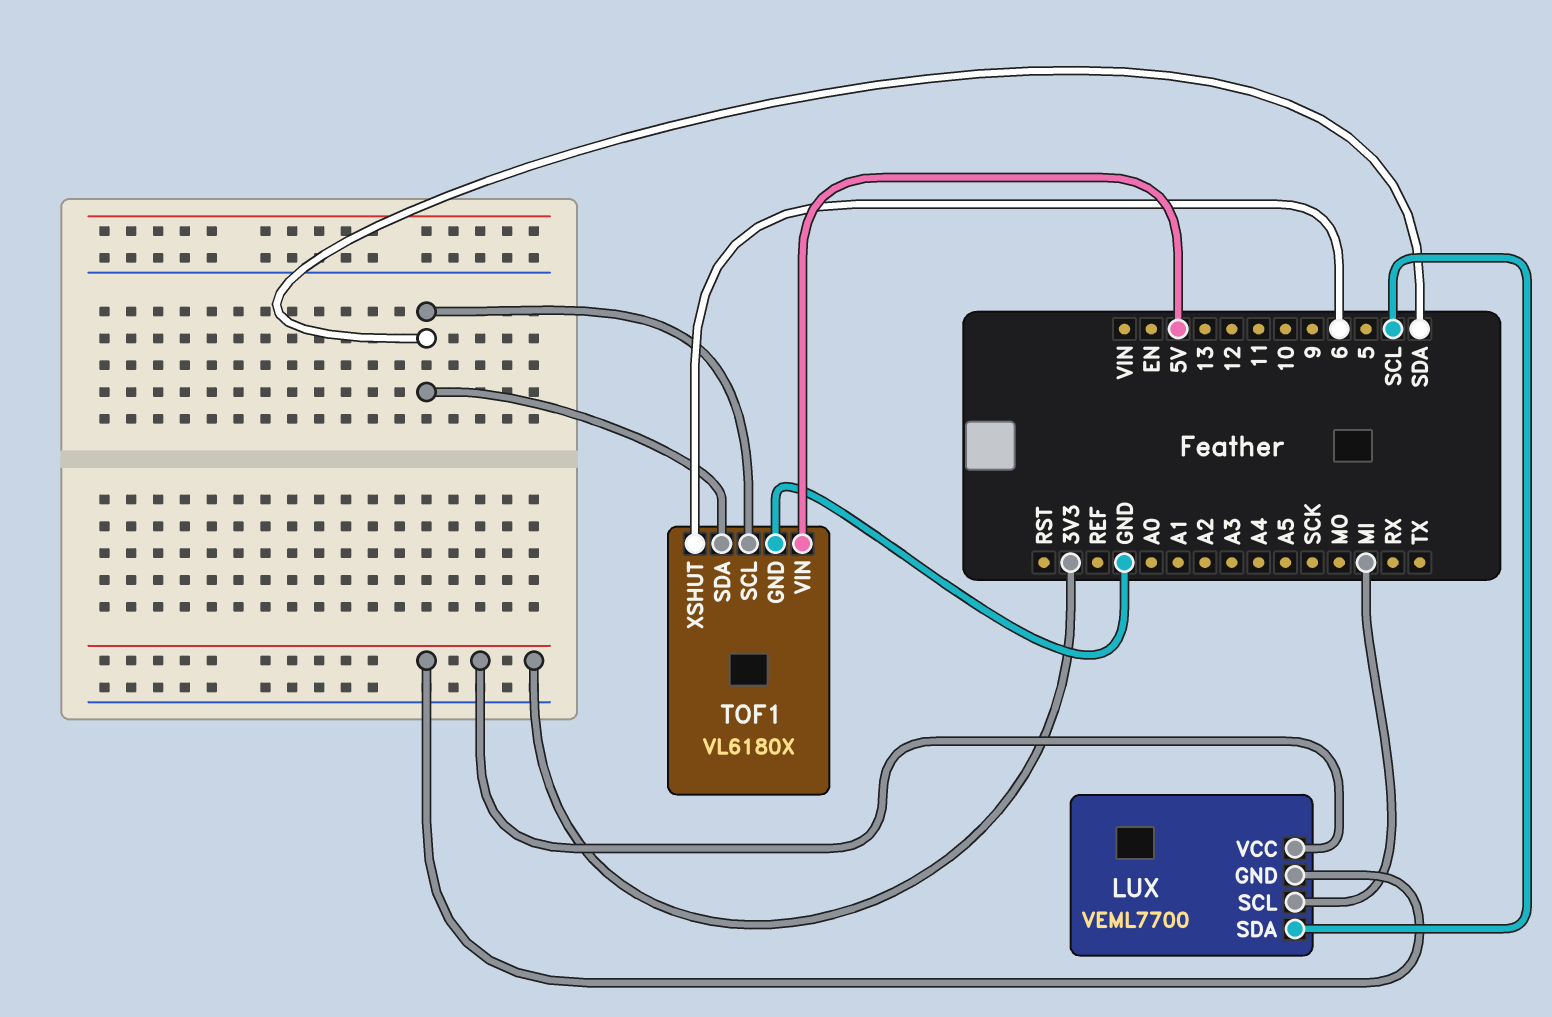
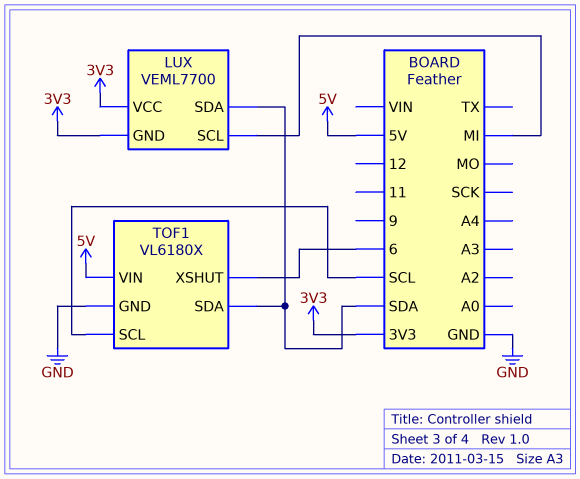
LUX pin SDA: SCL -> SDA
TOF1 pin SCL: SDA -> SCL

